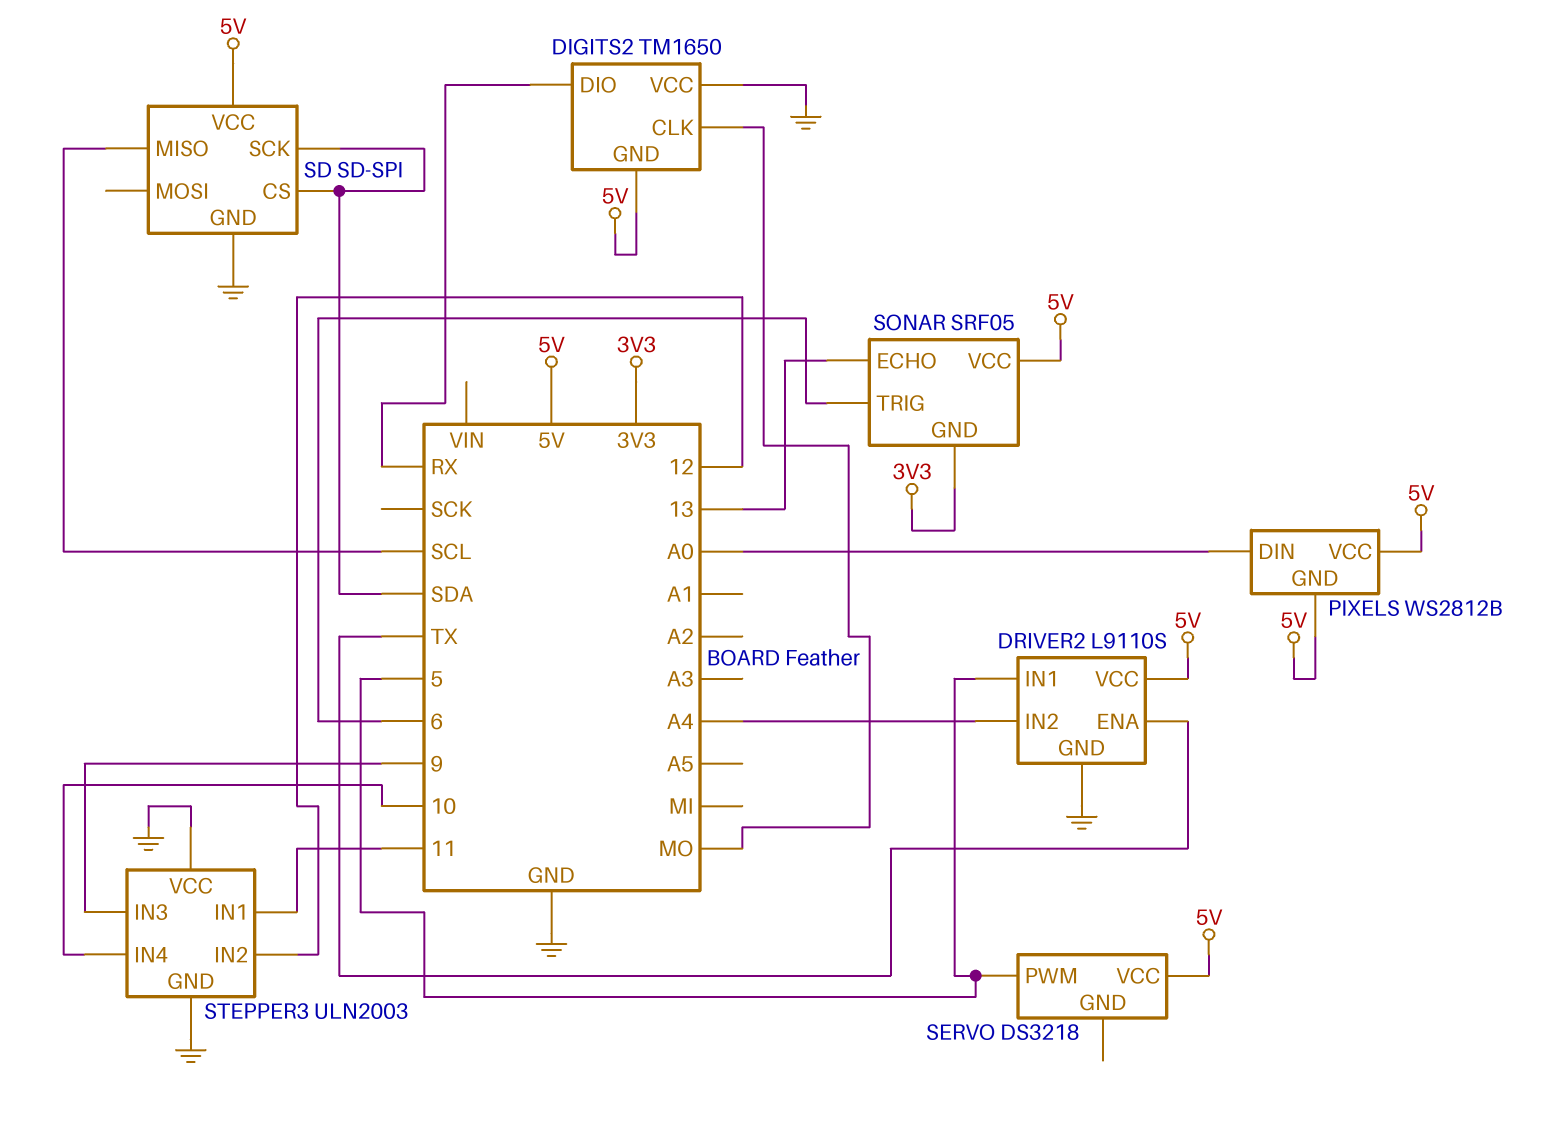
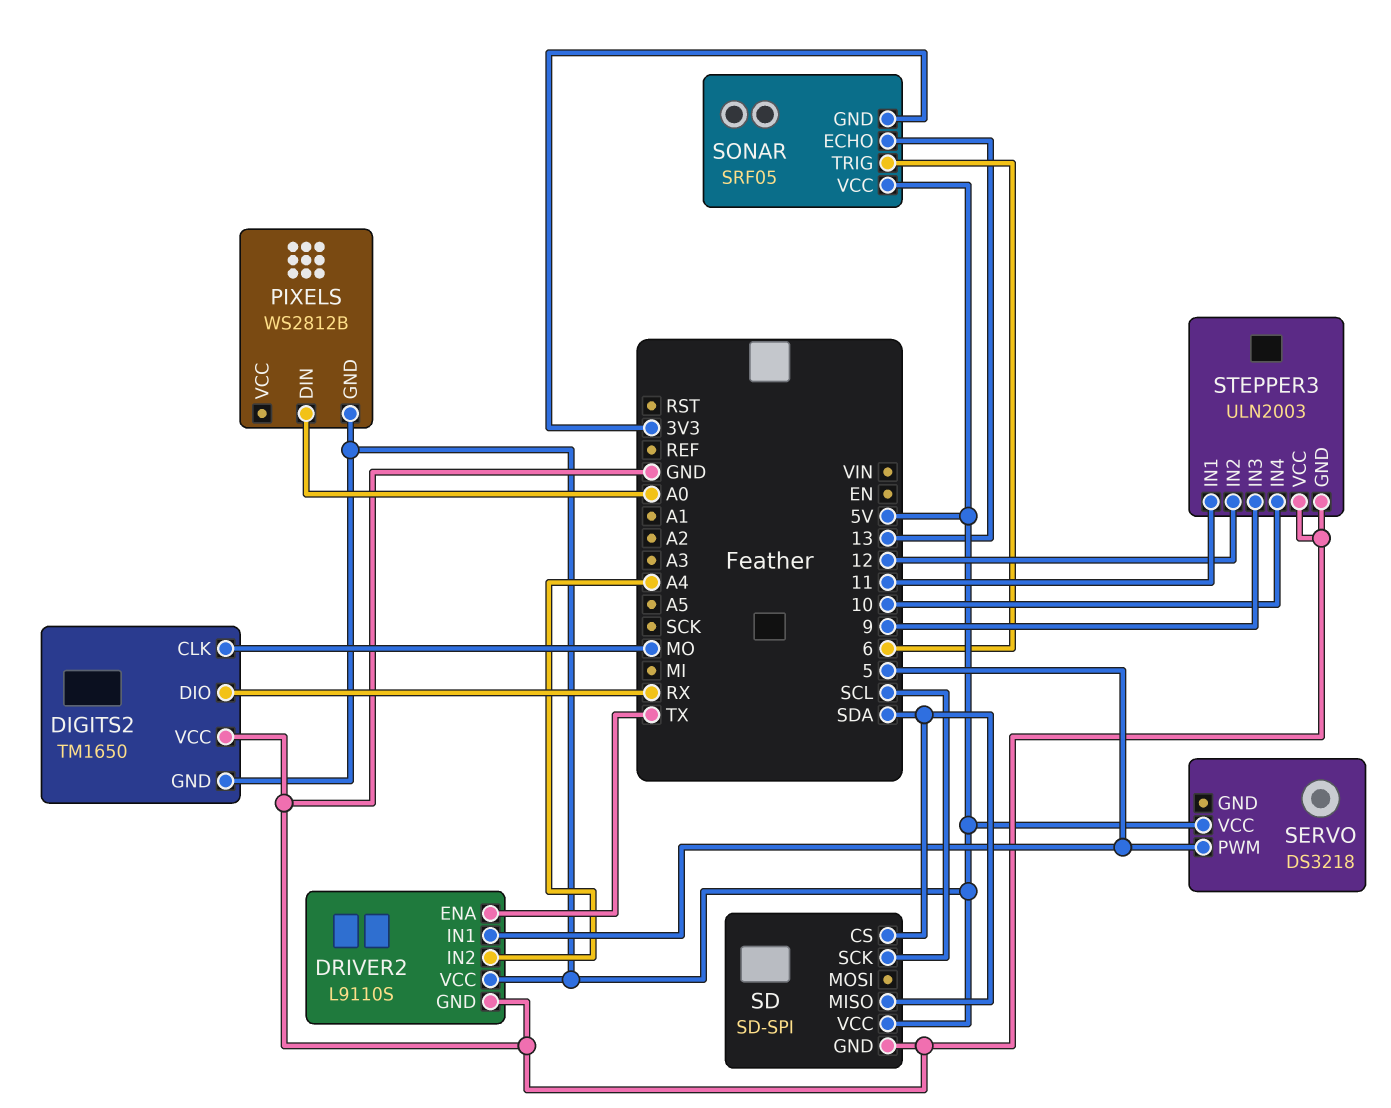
PIXELS pin VCC: 5V -> none
SD pin MISO: SCL -> SDA
SD pin SCK: SDA -> SCL

